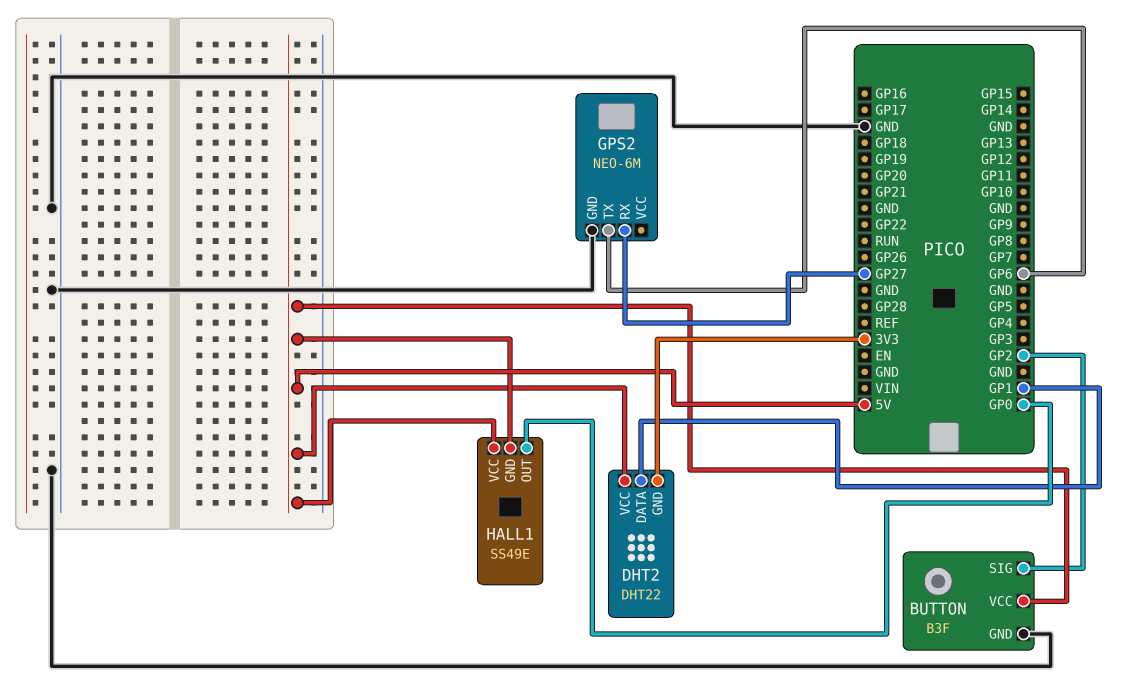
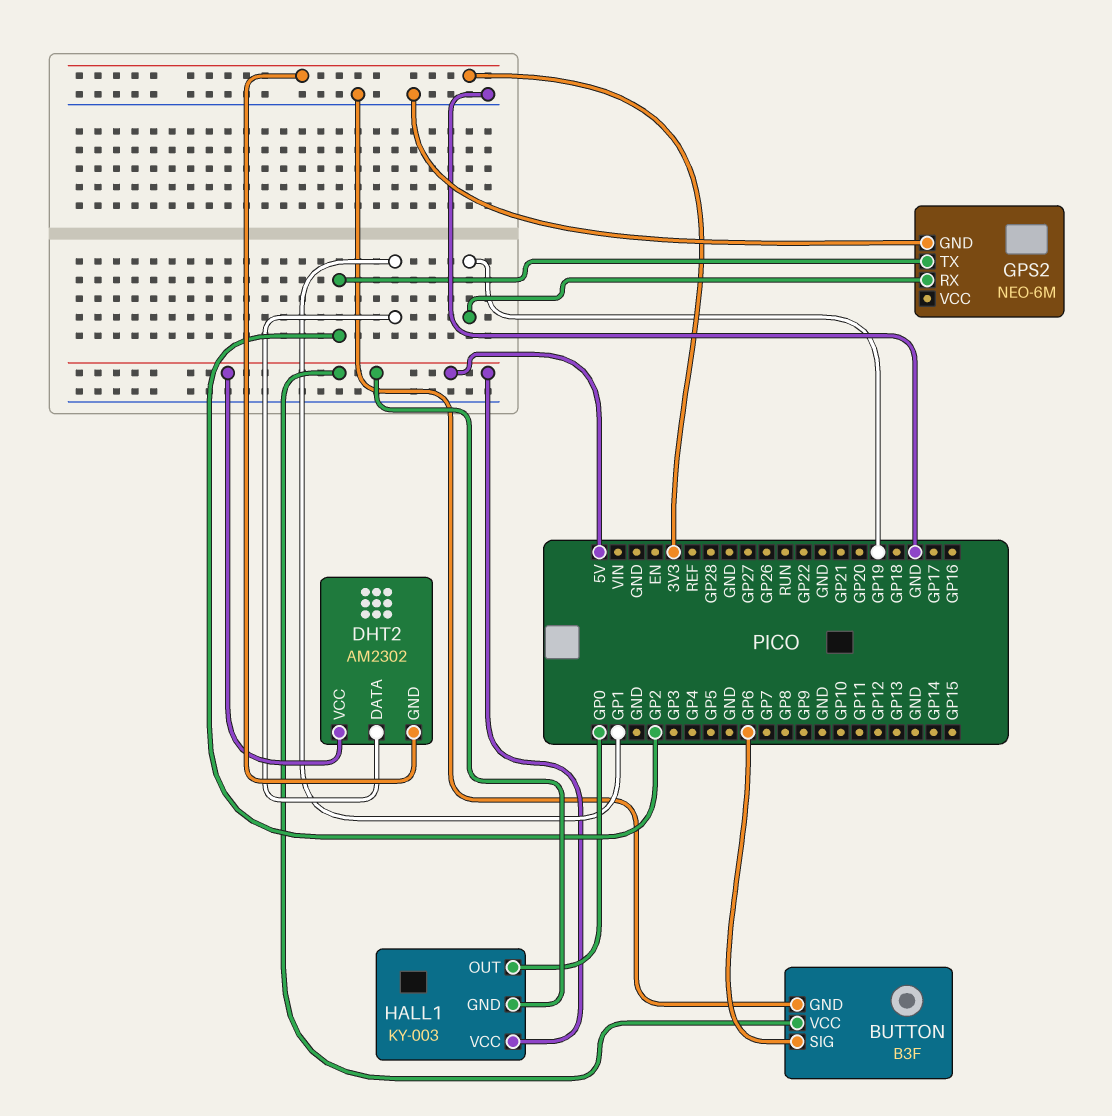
BUTTON pin SIG: GP2 -> GP6
DHT2: DHT22 -> AM2302
GPS2 pin RX: GP27 -> GP19
GPS2 pin TX: GP6 -> GP2
HALL1: SS49E -> KY-003

